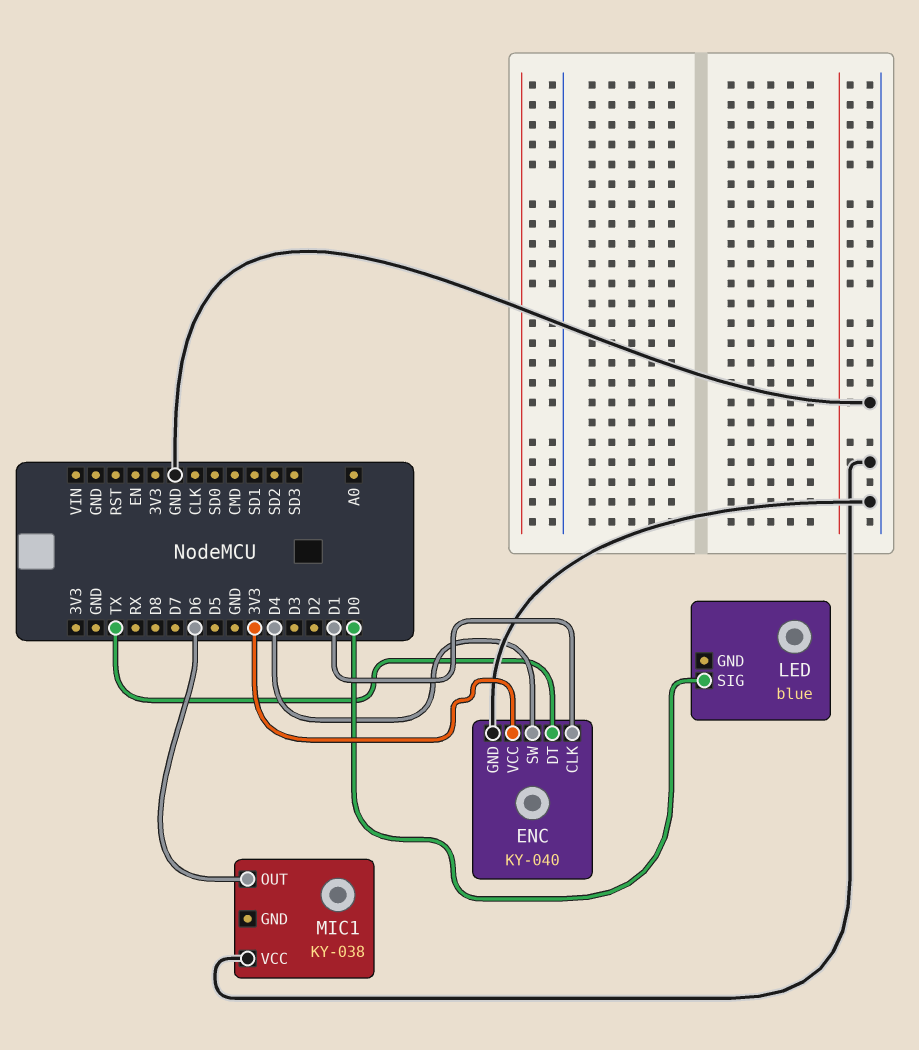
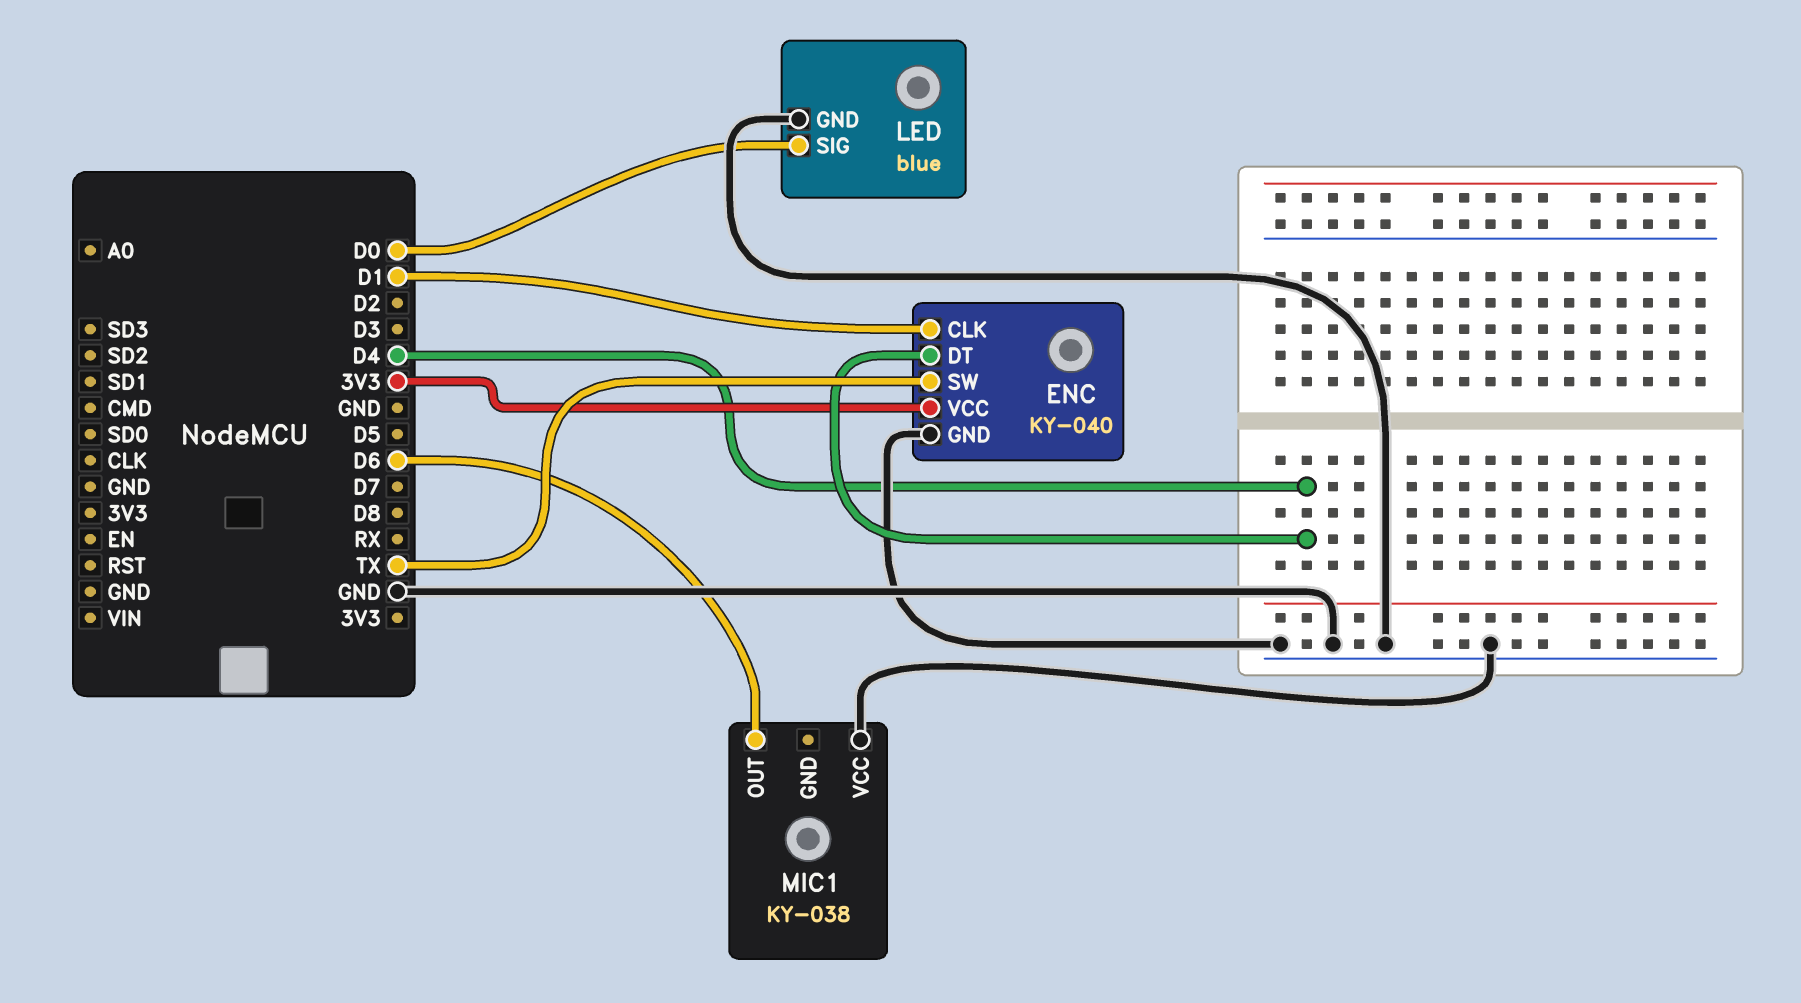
ENC pin DT: TX -> D4
ENC pin SW: D4 -> TX
LED pin GND: none -> GND

